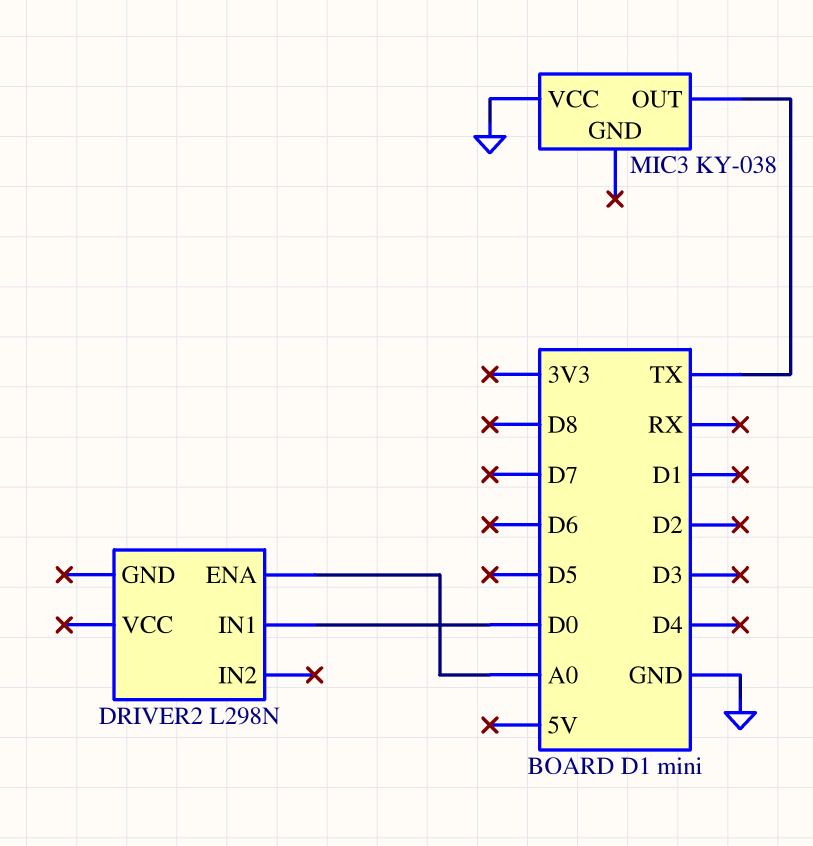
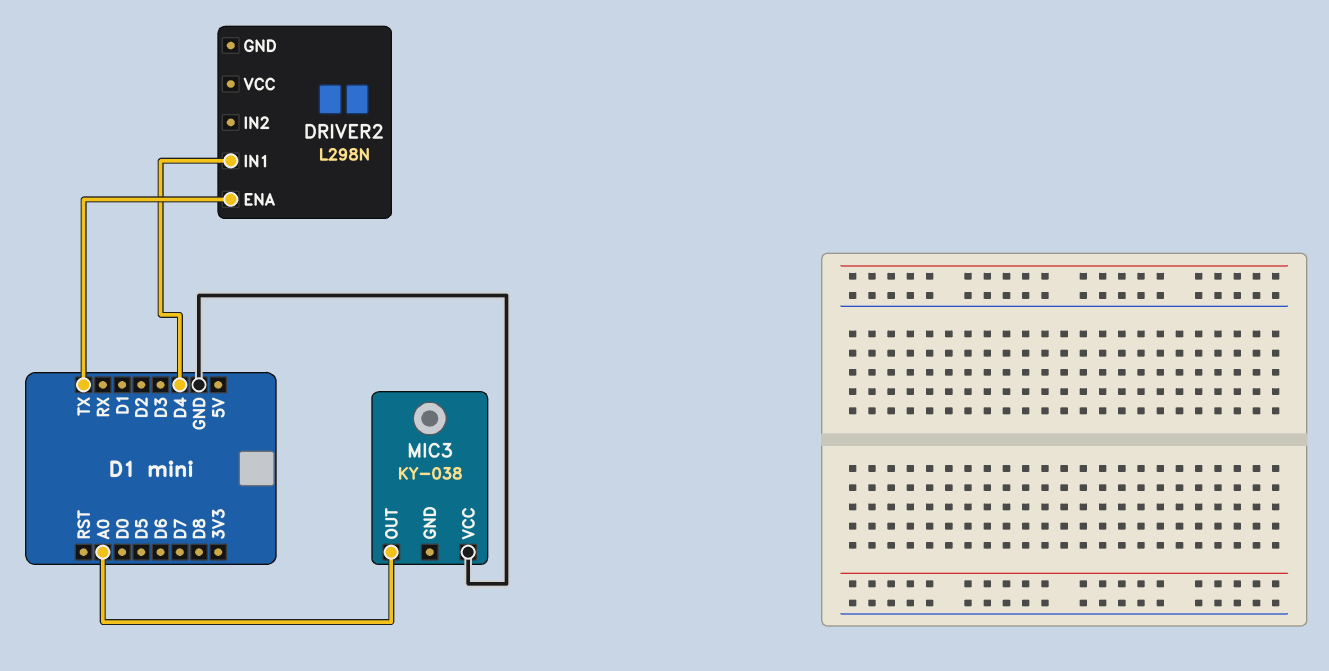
DRIVER2 pin ENA: A0 -> TX
DRIVER2 pin IN1: D0 -> D4
MIC3 pin OUT: TX -> A0

